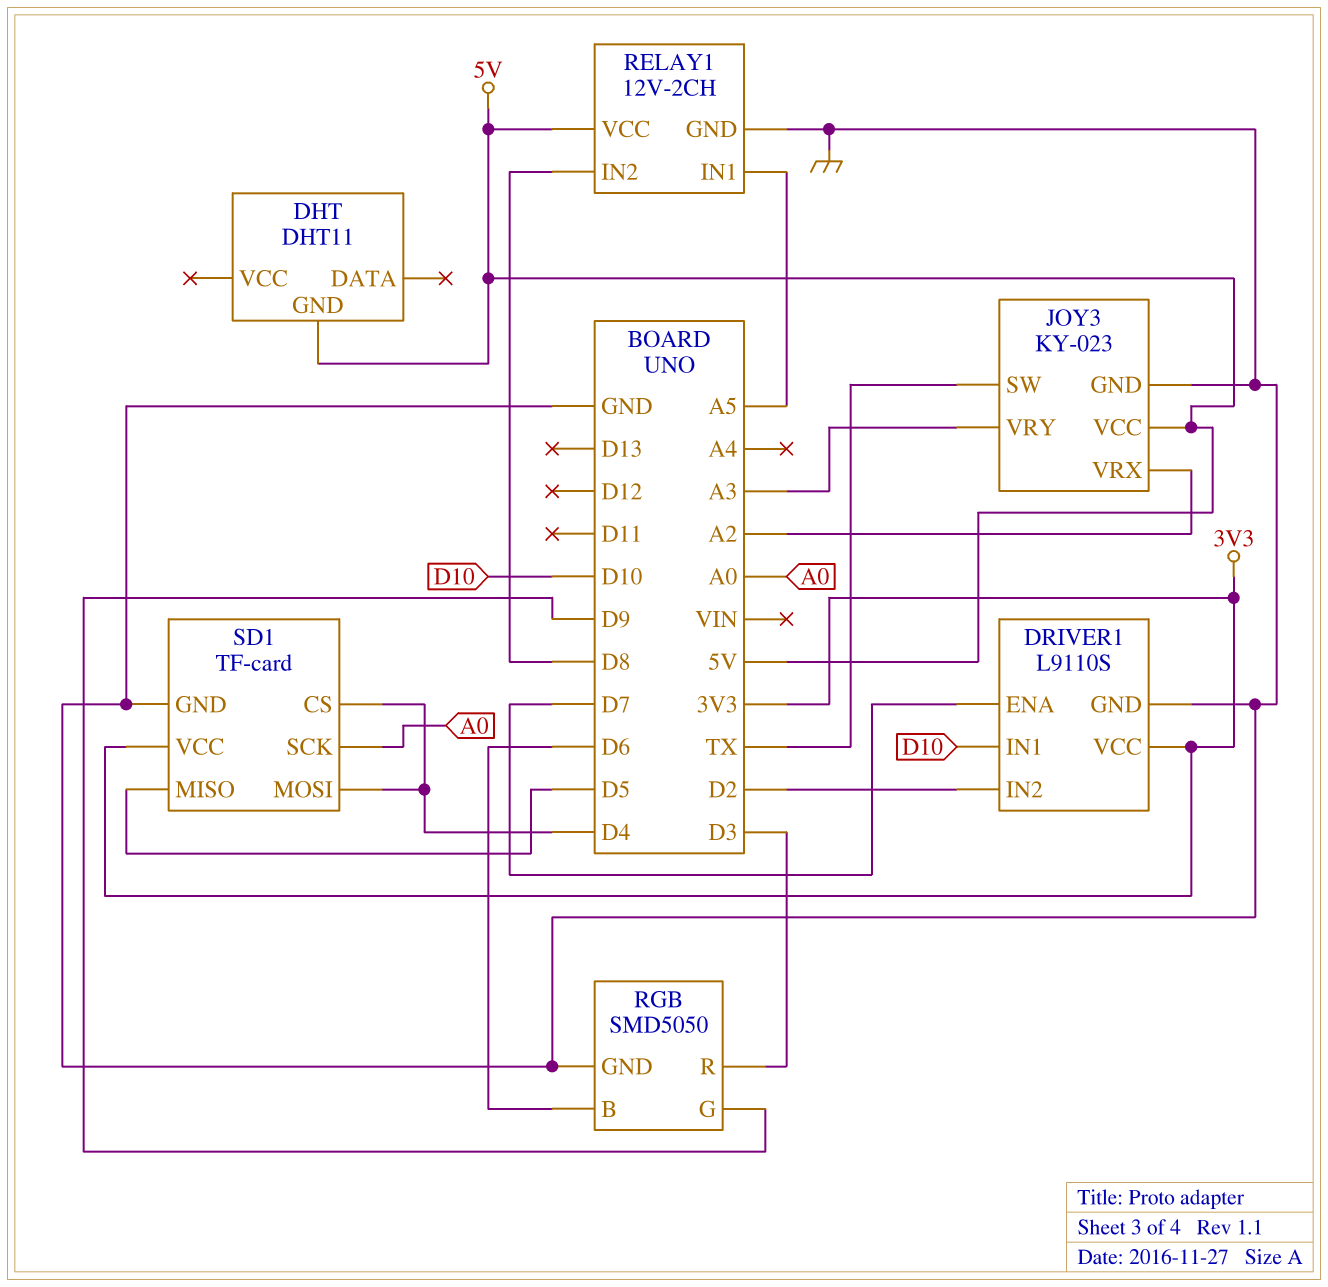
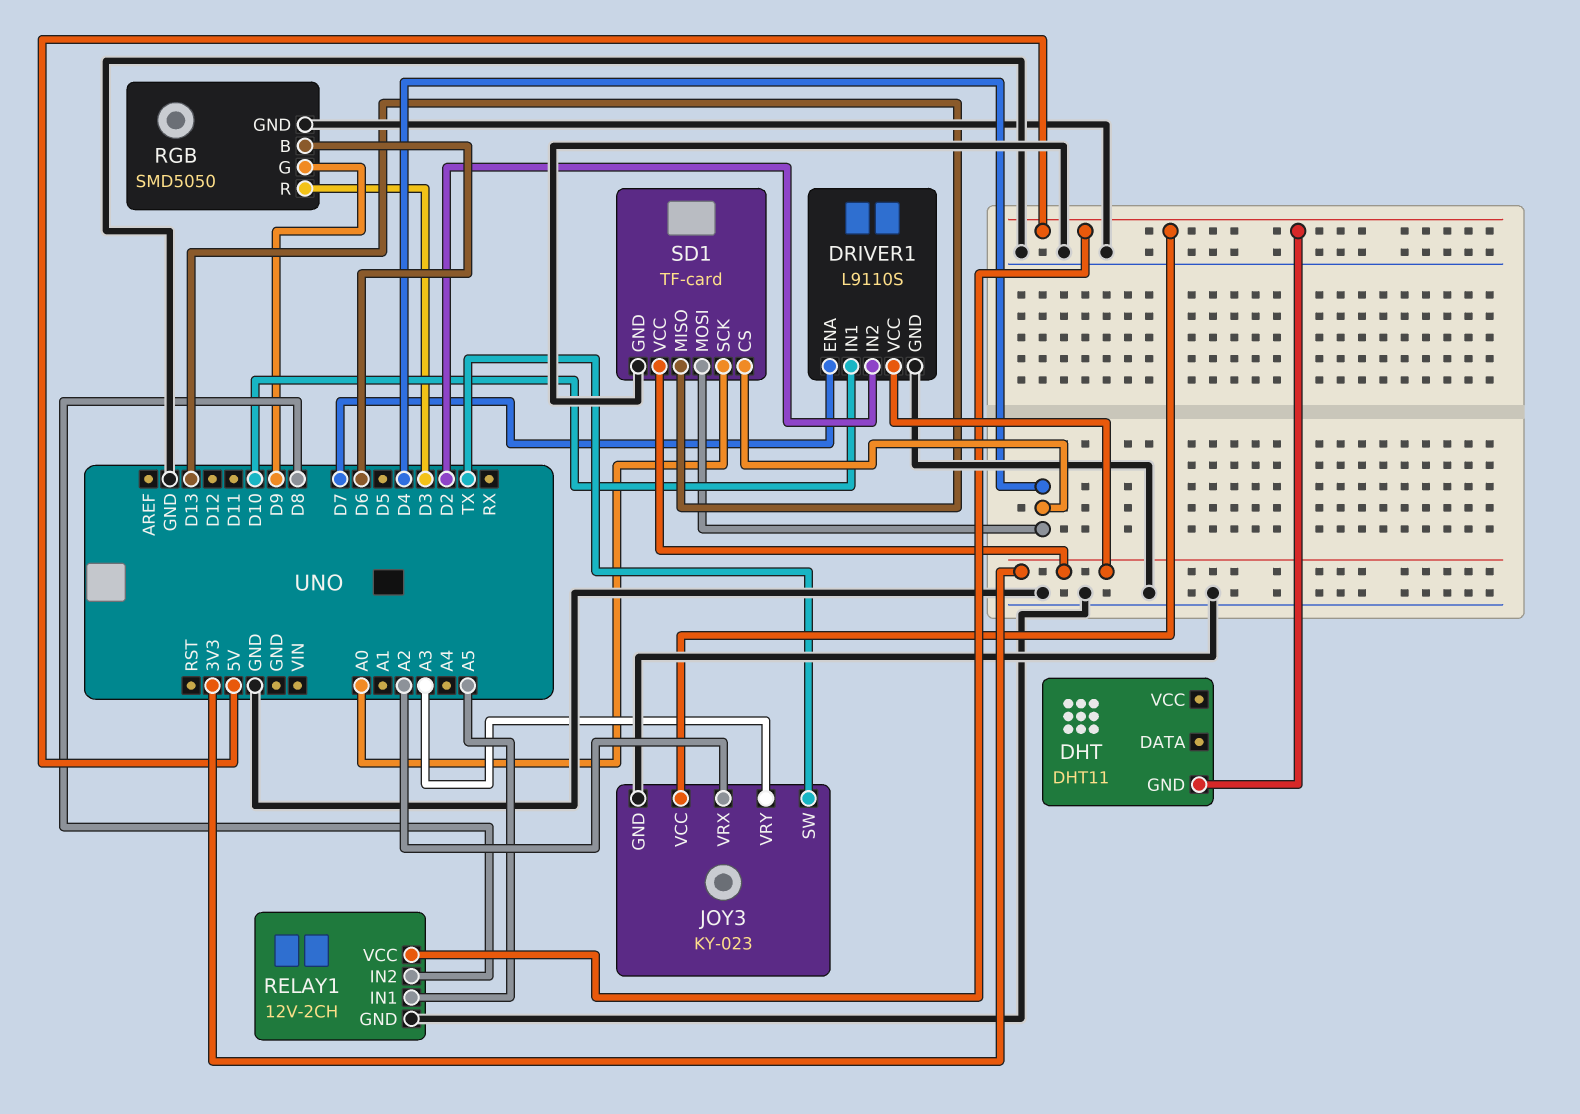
SD1 pin MISO: D5 -> D13

